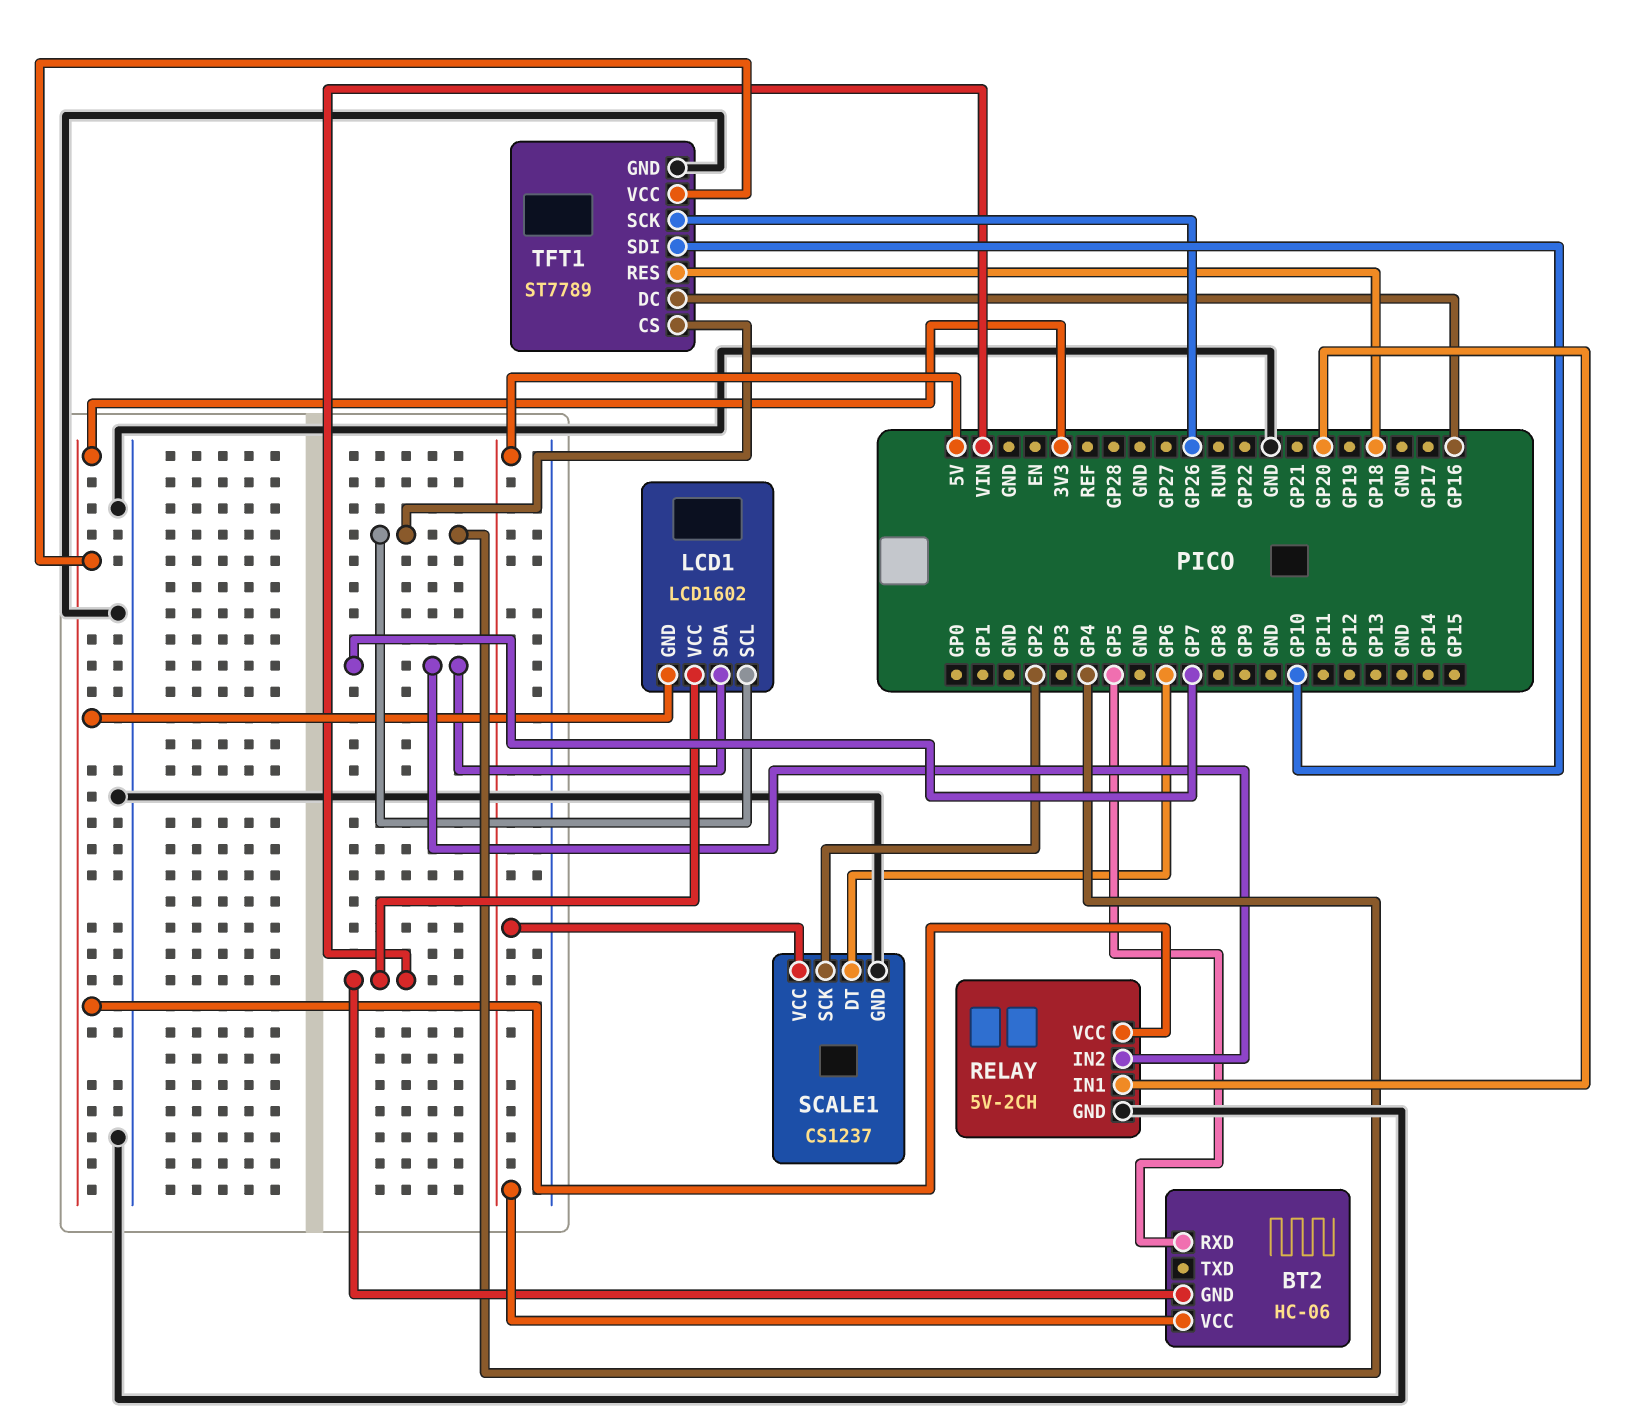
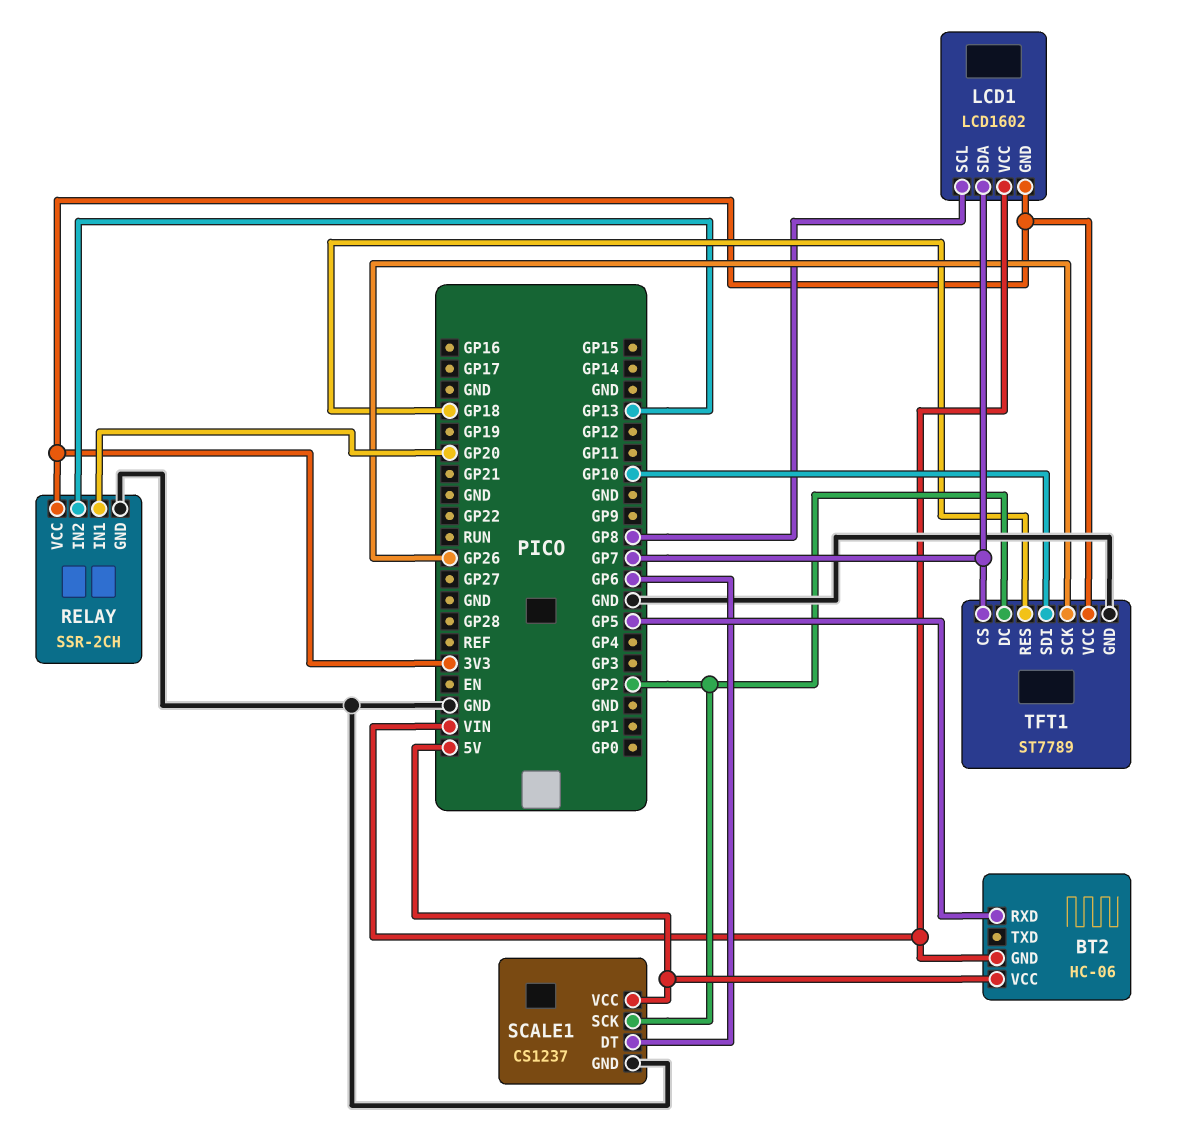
LCD1 pin SCL: GP4 -> GP8
RELAY: 5V-2CH -> SSR-2CH
RELAY pin IN2: GP7 -> GP13
TFT1 pin CS: GP4 -> GP7
TFT1 pin DC: GP16 -> GP2

